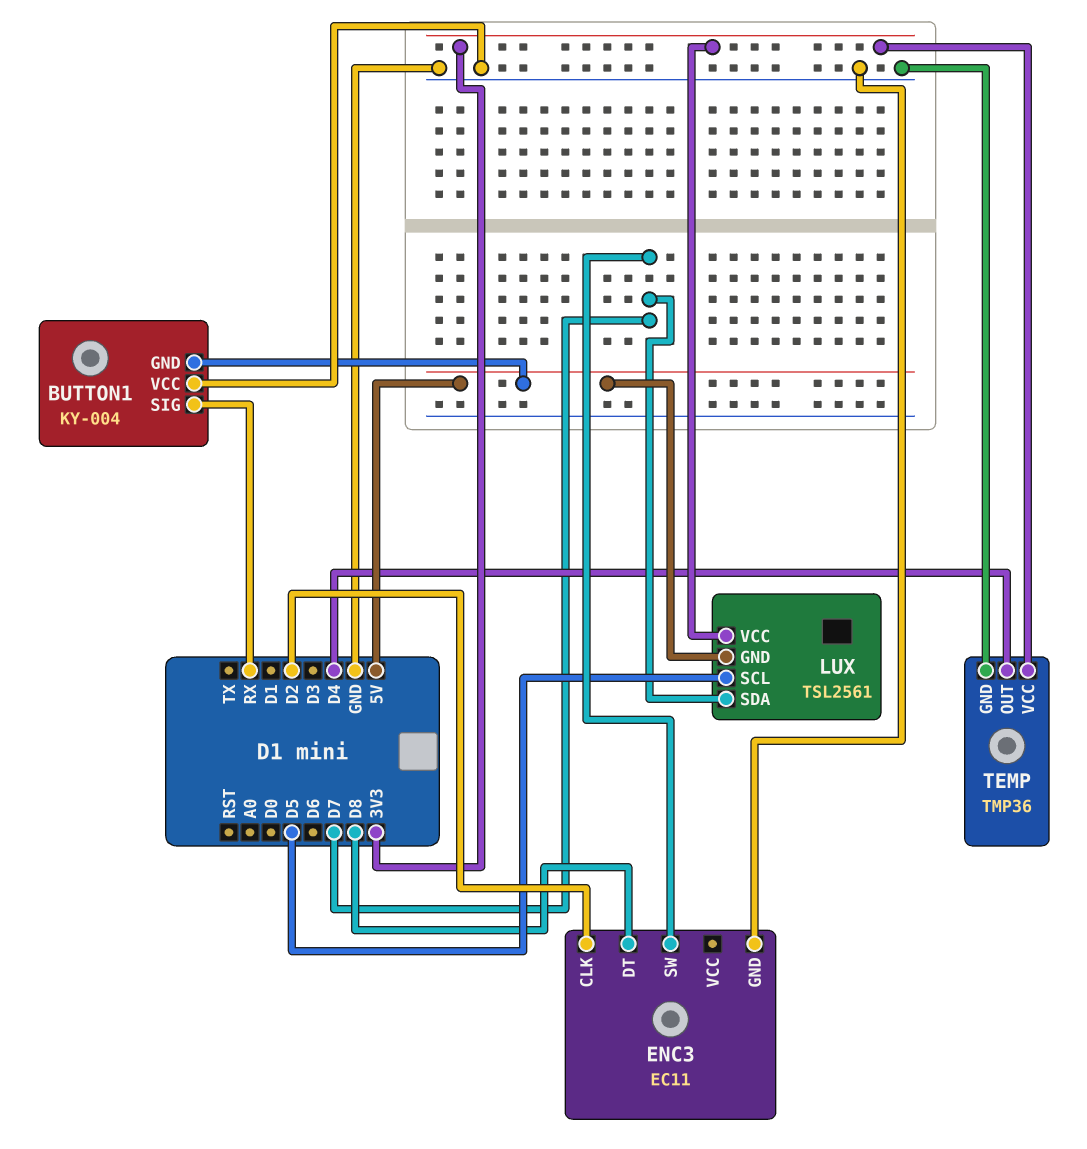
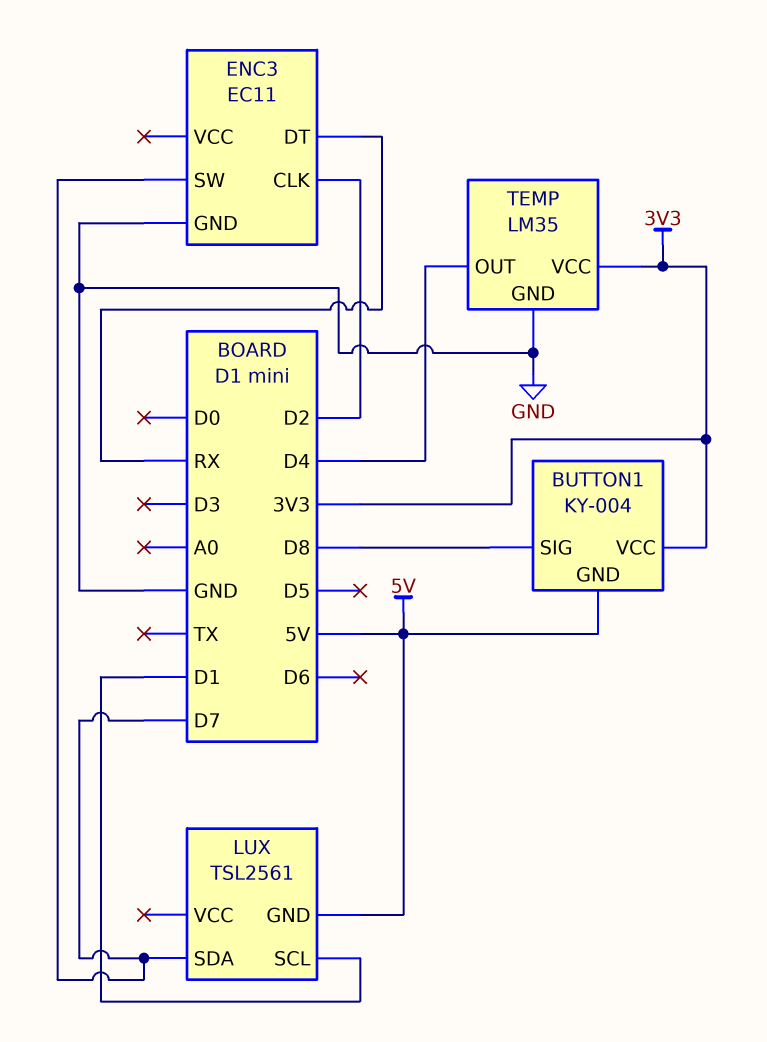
BUTTON1 pin SIG: RX -> D8
BUTTON1 pin VCC: GND -> 3V3
ENC3 pin DT: D8 -> RX
LUX pin SCL: D5 -> D1
LUX pin VCC: 3V3 -> none
TEMP: TMP36 -> LM35

